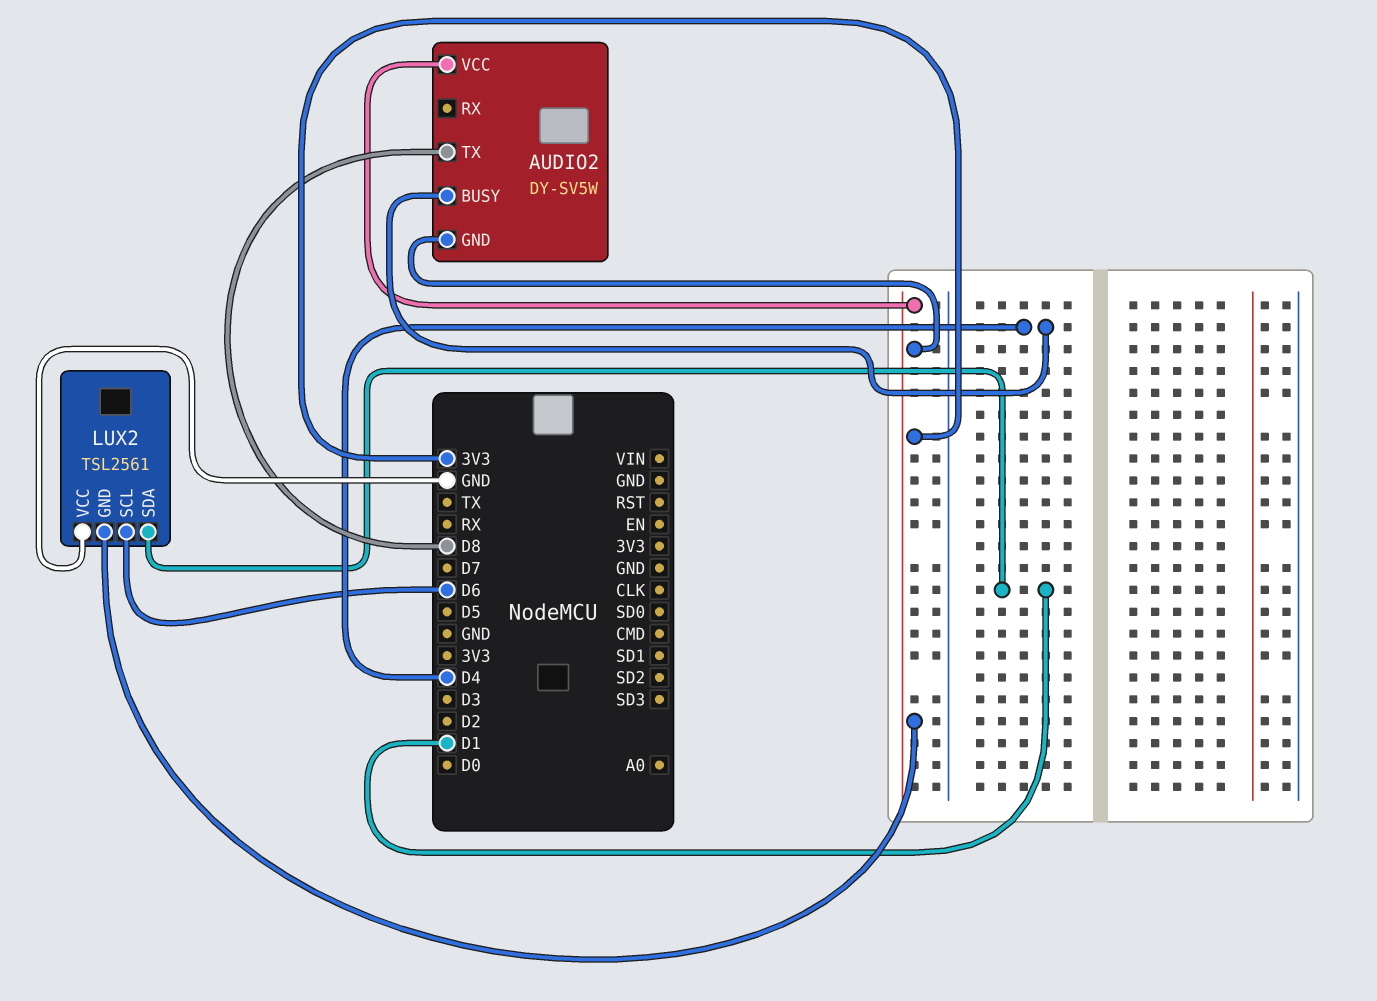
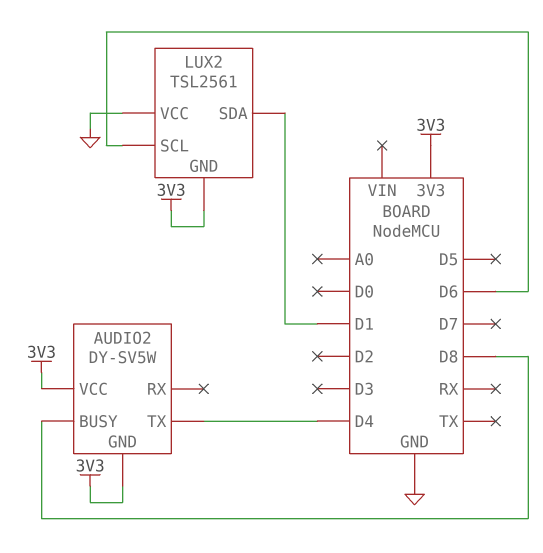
AUDIO2 pin BUSY: D4 -> D8
AUDIO2 pin TX: D8 -> D4

